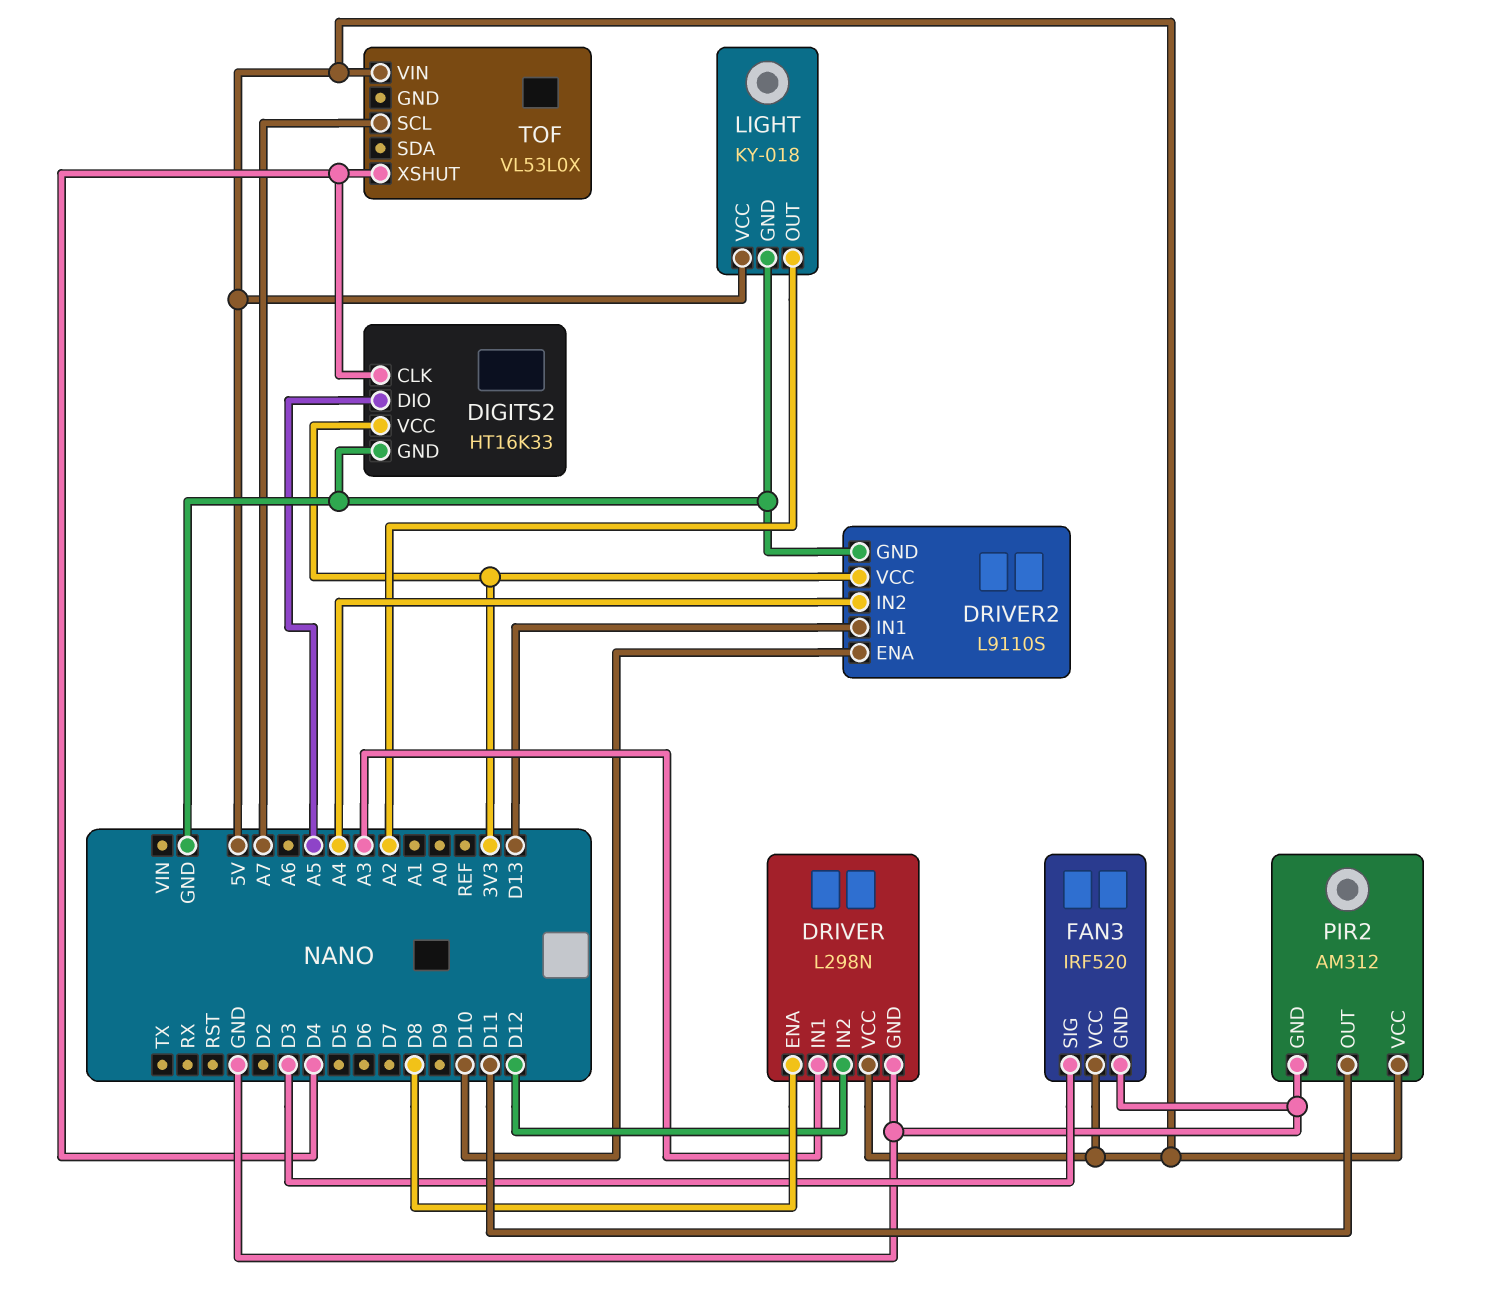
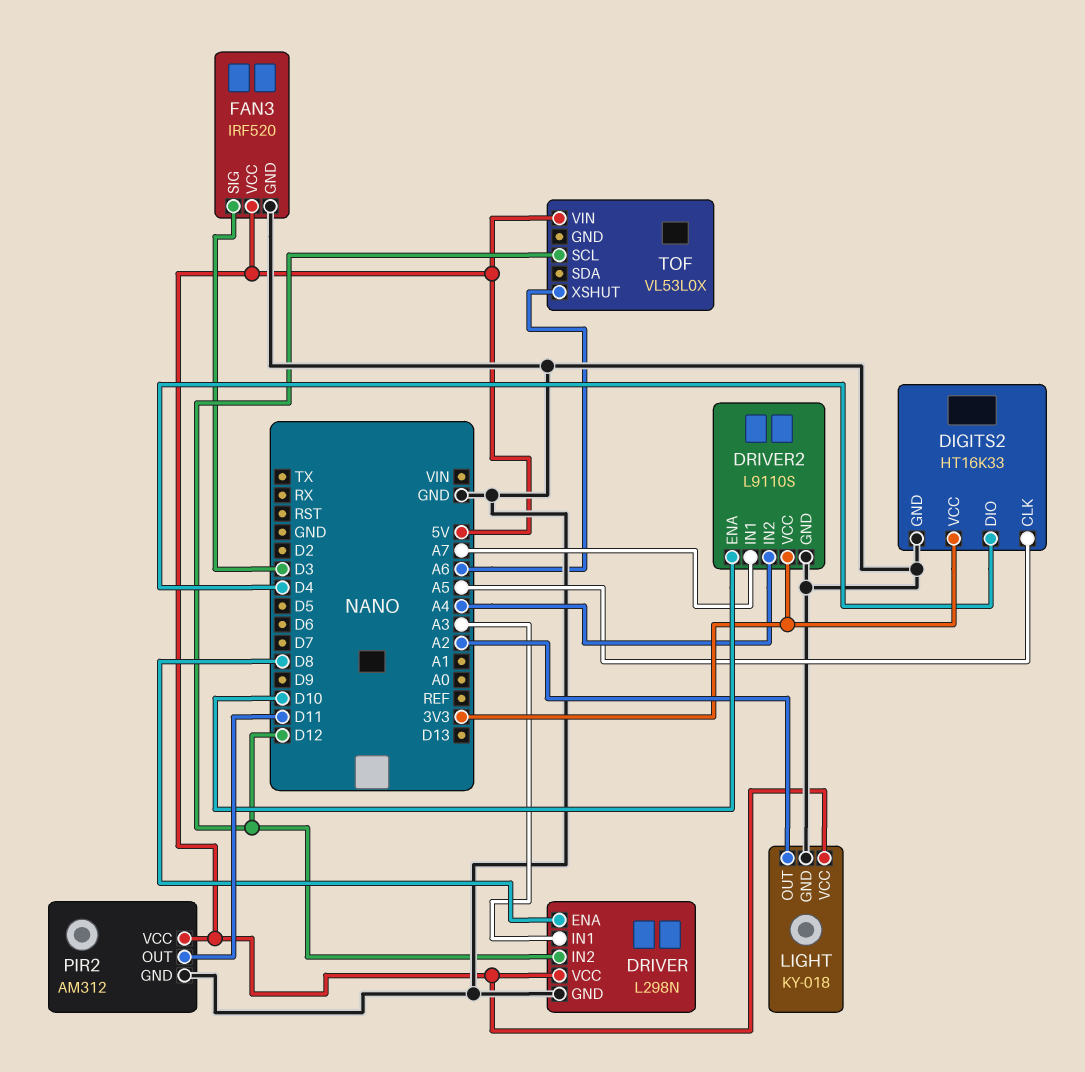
DIGITS2 pin CLK: D4 -> A5
DIGITS2 pin DIO: A5 -> D4
DRIVER2 pin IN1: D13 -> A7
TOF pin SCL: A7 -> D12
TOF pin XSHUT: D4 -> A6

